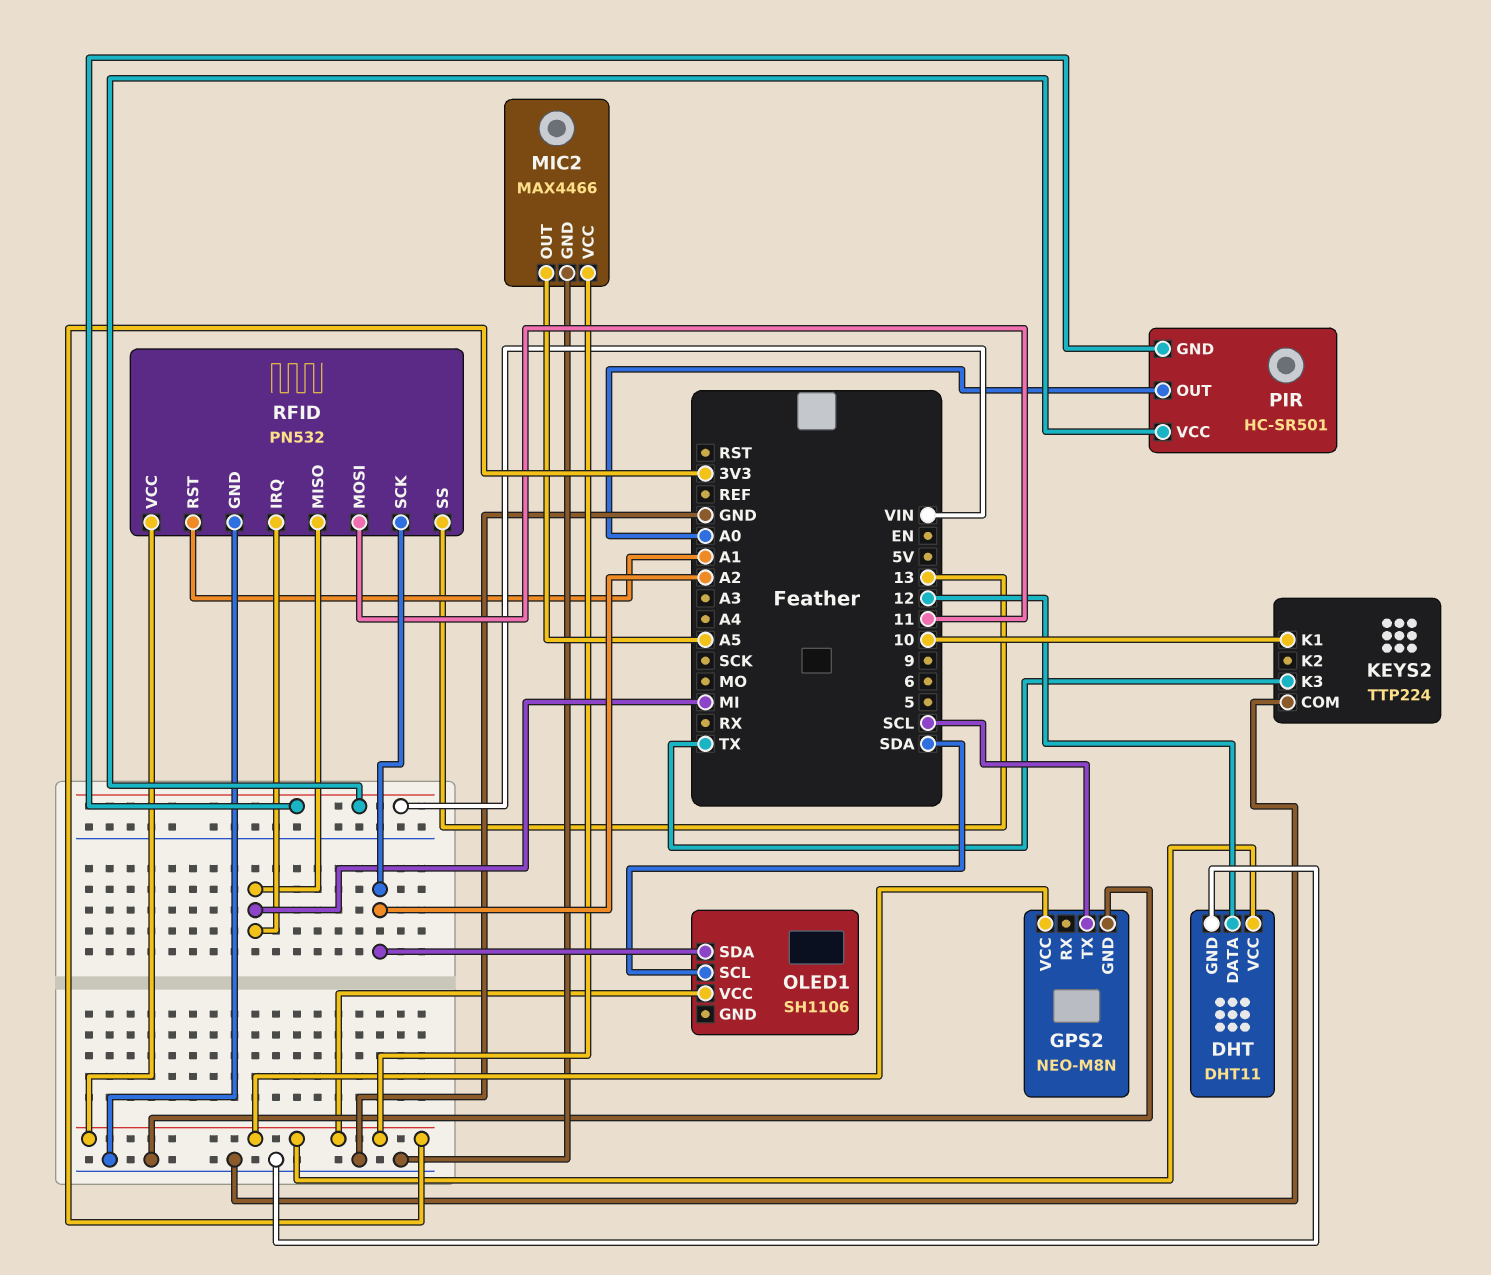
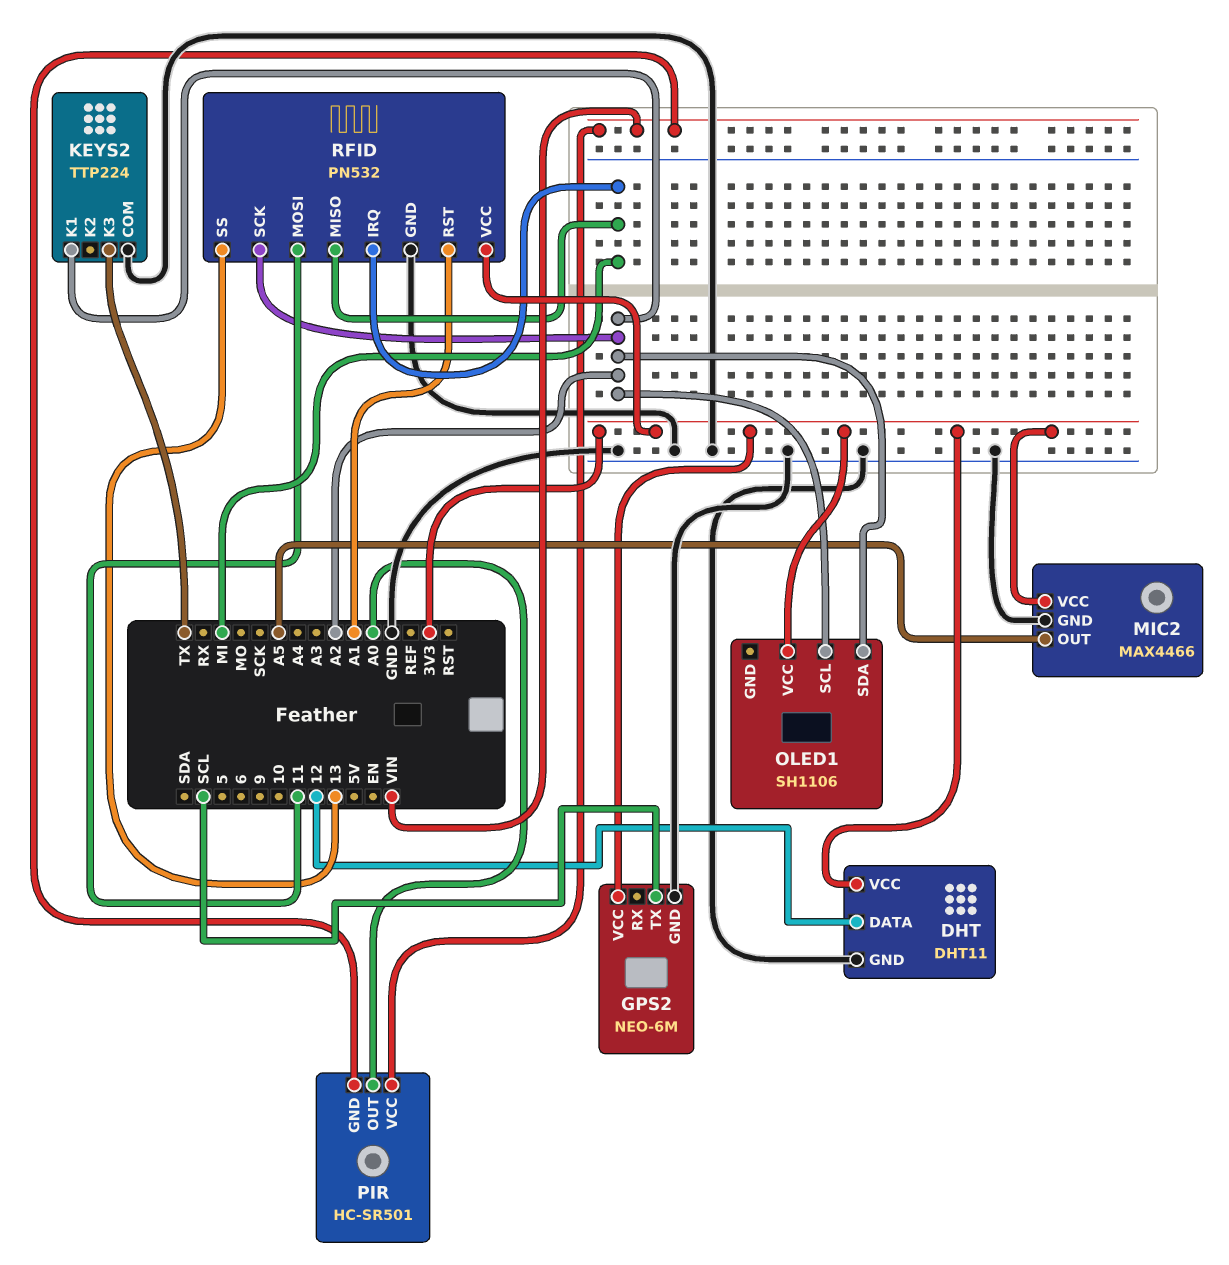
GPS2: NEO-M8N -> NEO-6M
KEYS2 pin K1: 10 -> A2
OLED1 pin SCL: SDA -> A2

